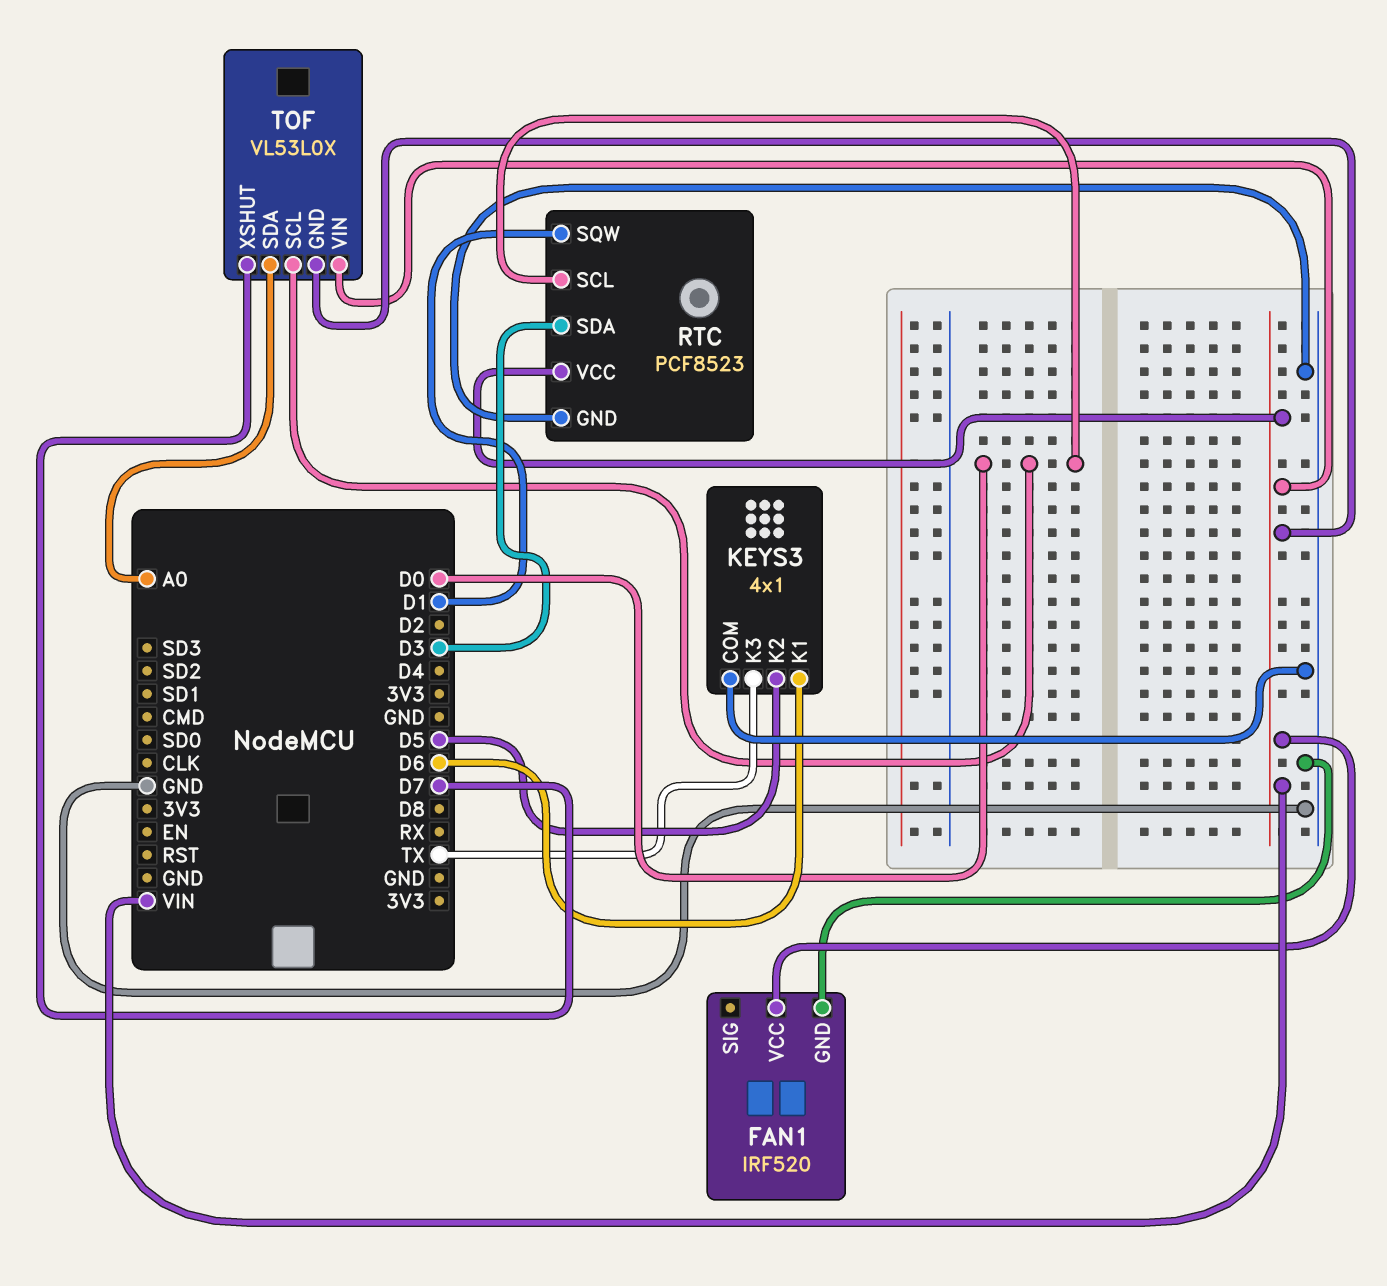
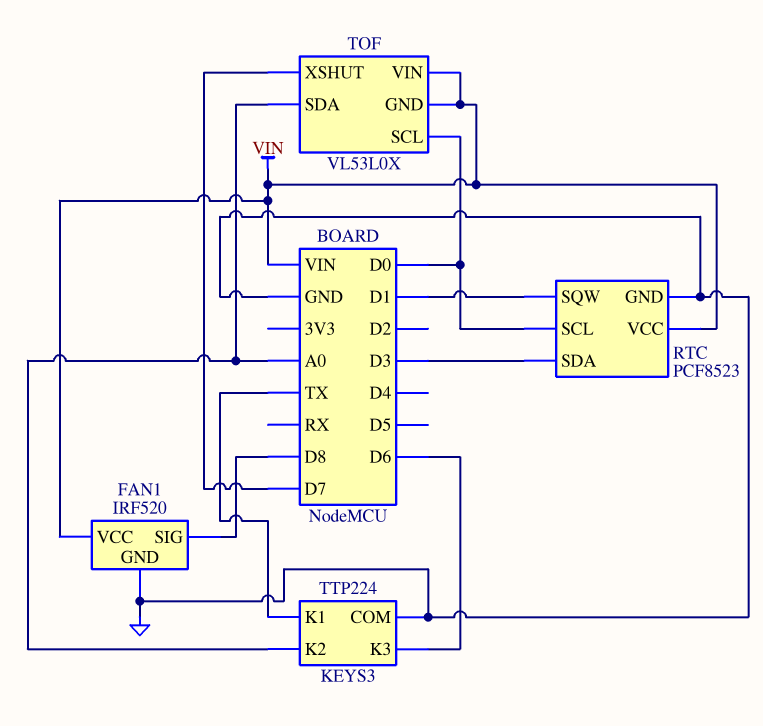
FAN1 pin SIG: none -> D8
KEYS3: 4x1 -> TTP224
KEYS3 pin K1: D6 -> TX
KEYS3 pin K2: D5 -> A0
KEYS3 pin K3: TX -> D6

